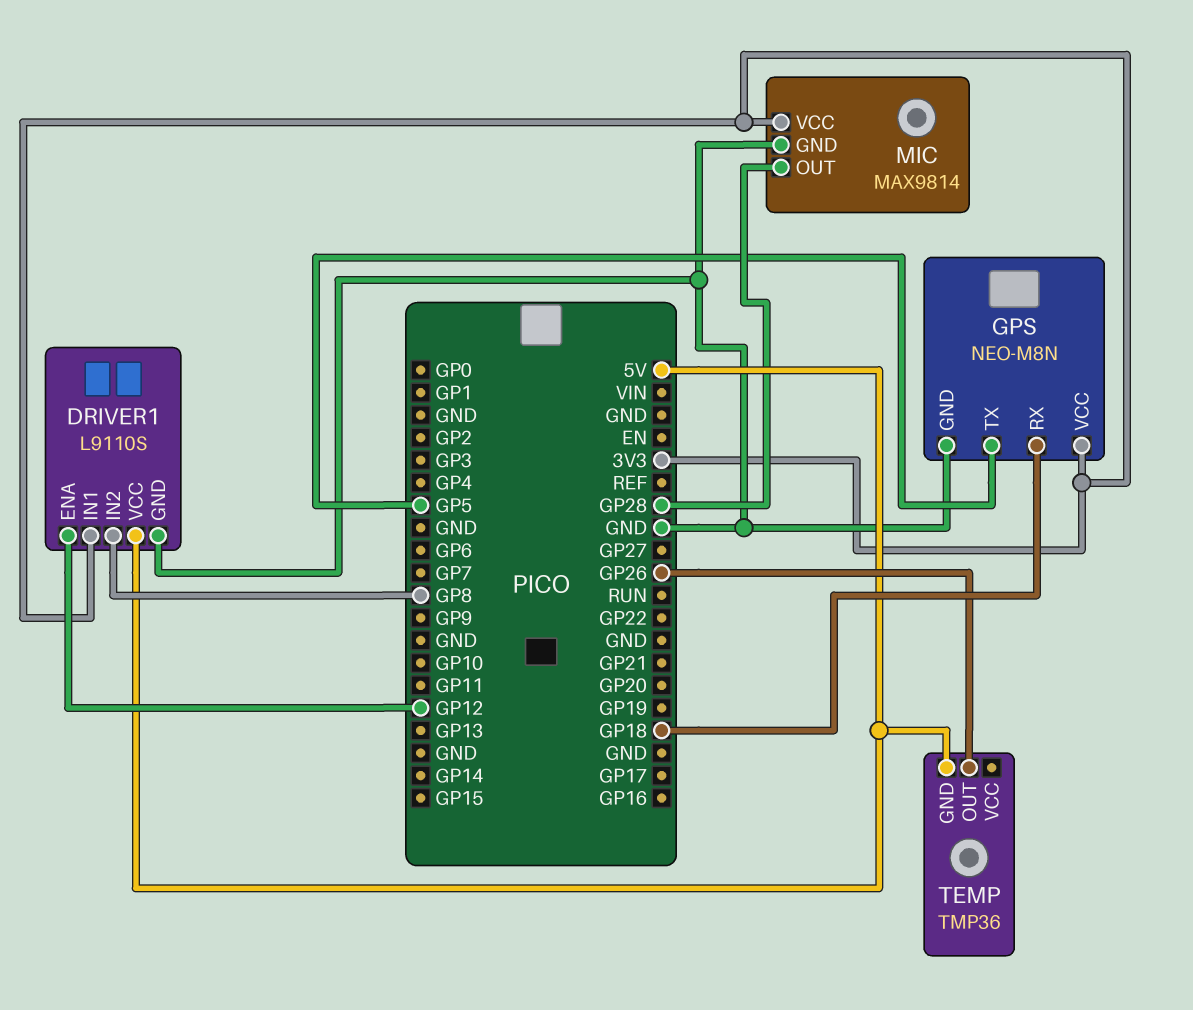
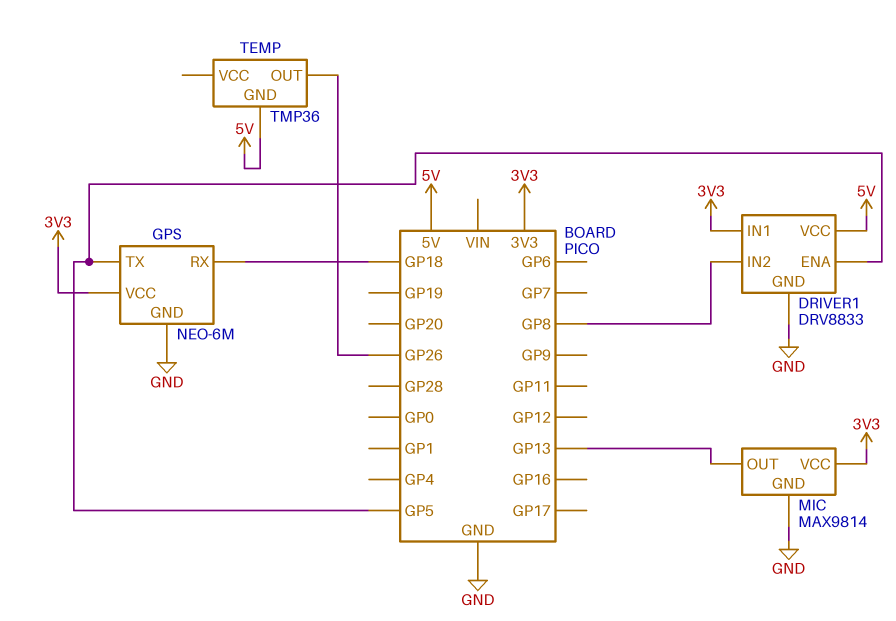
DRIVER1: L9110S -> DRV8833
DRIVER1 pin ENA: GP12 -> GP5
GPS: NEO-M8N -> NEO-6M
MIC pin OUT: GP28 -> GP13

